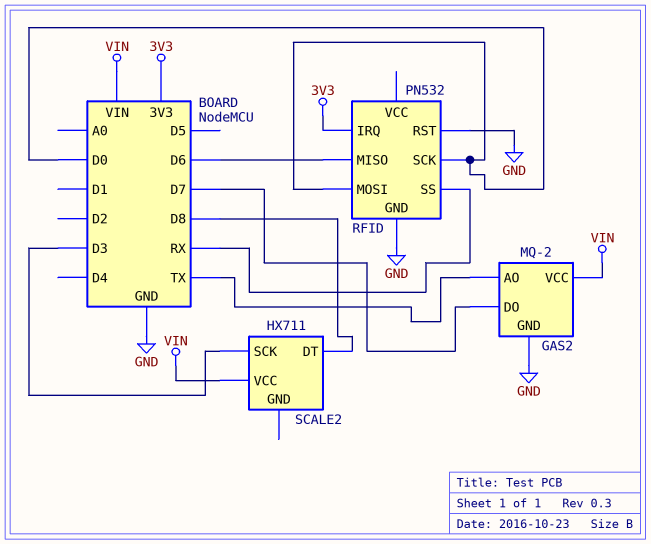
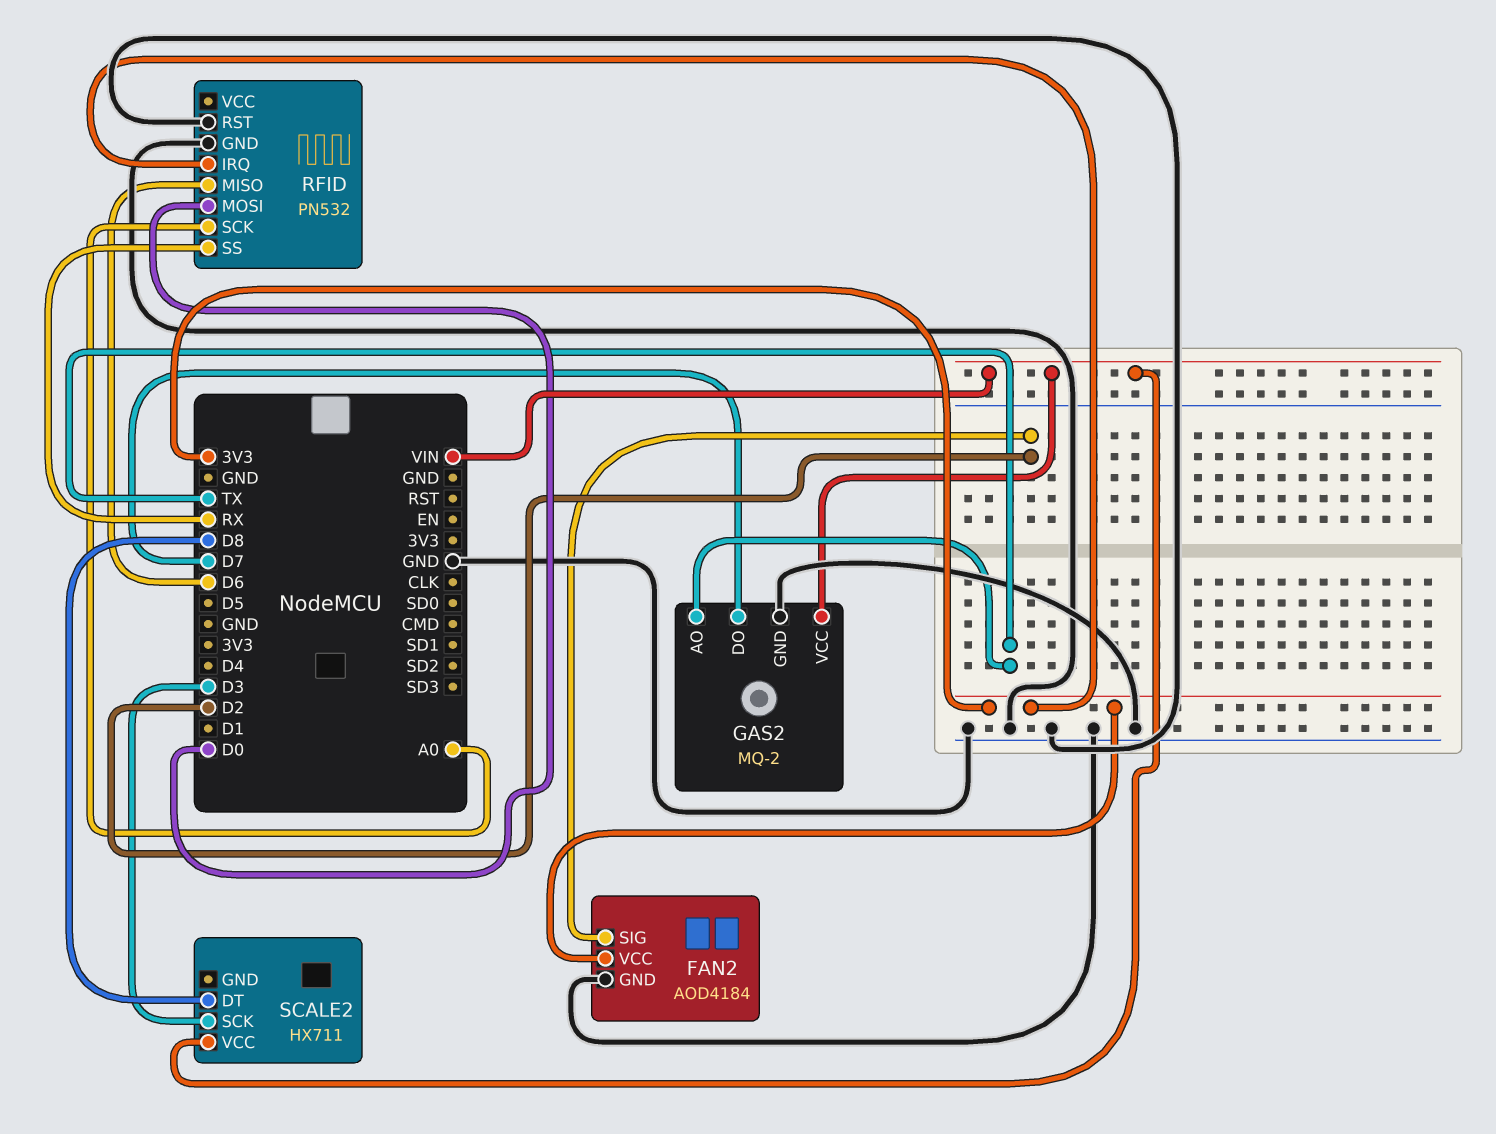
FAN2: none -> AOD4184
FAN2 pin GND: none -> GND
FAN2 pin SIG: none -> D2
FAN2 pin VCC: none -> 3V3
RFID pin SCK: D0 -> A0

